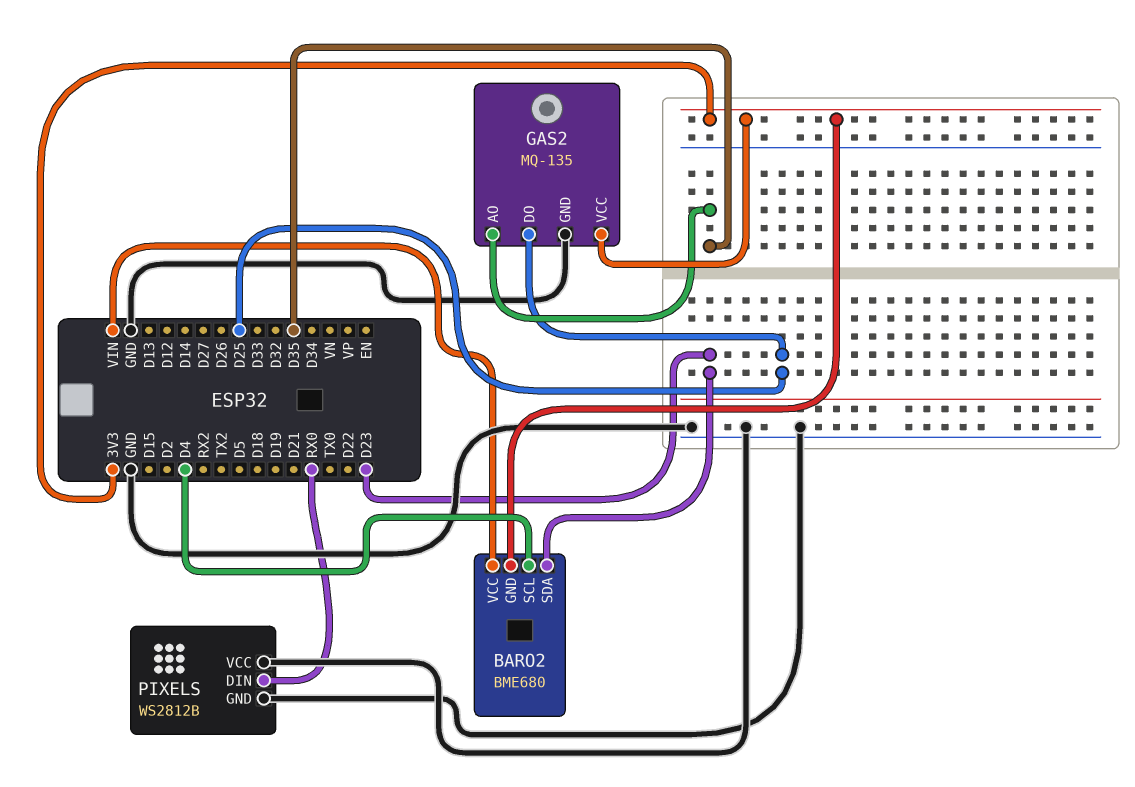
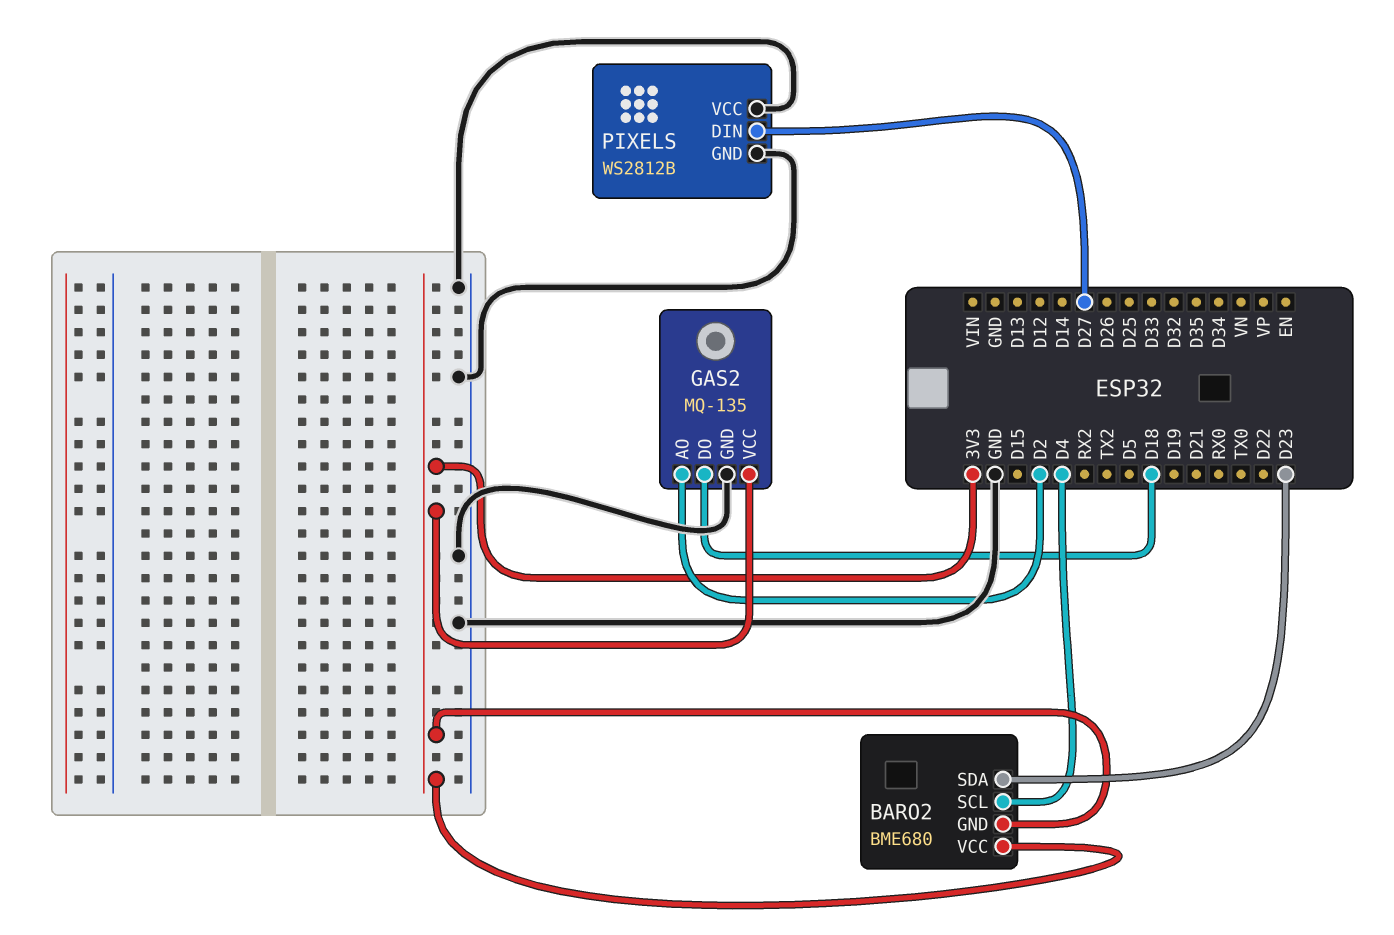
BARO2 pin VCC: VIN -> 3V3
GAS2 pin AO: D35 -> D2
GAS2 pin DO: D25 -> D18
PIXELS pin DIN: RX0 -> D27

